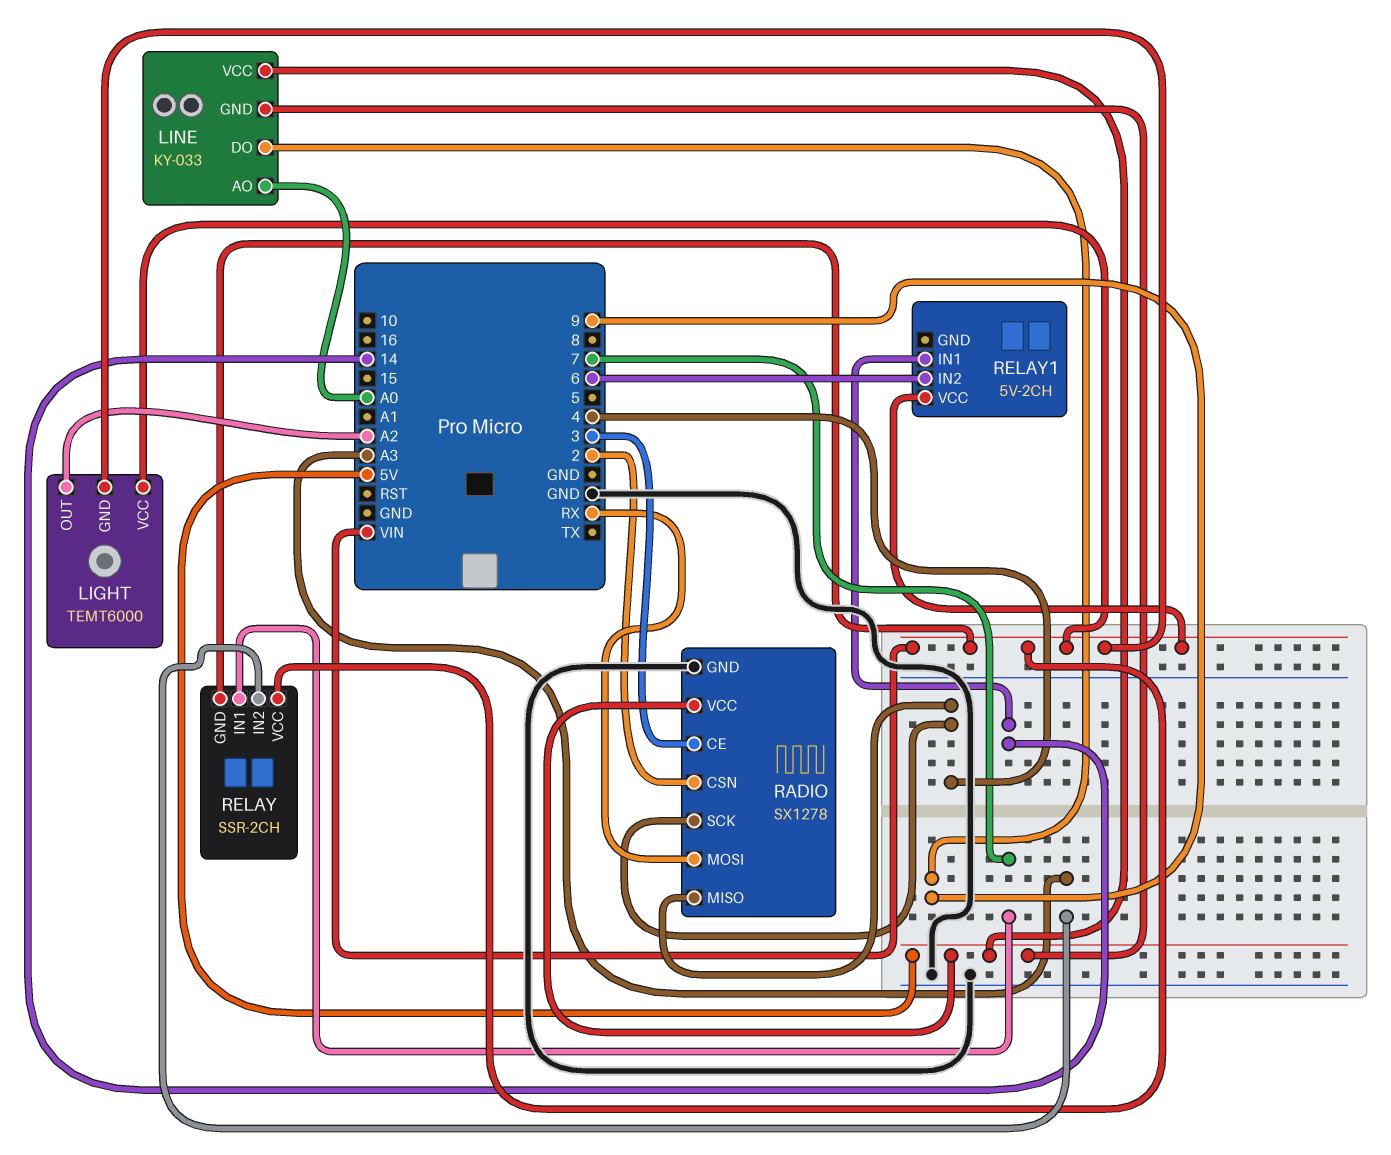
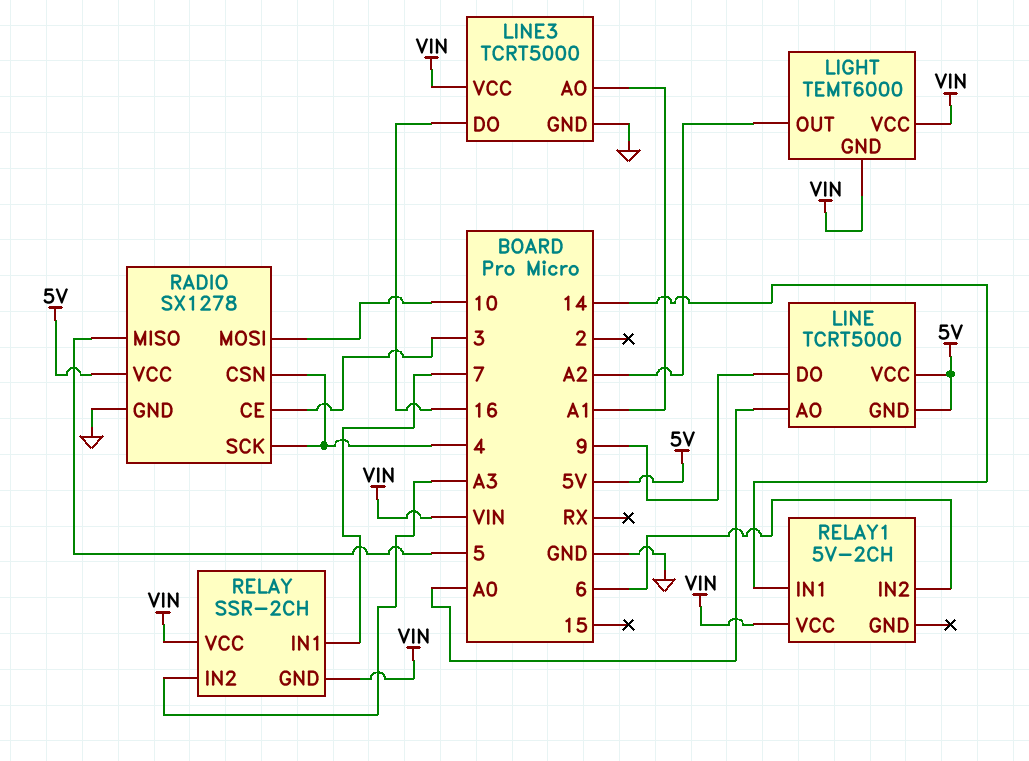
LINE: KY-033 -> TCRT5000
LINE3: none -> TCRT5000
LINE3 pin AO: none -> A1
LINE3 pin DO: none -> 16
LINE3 pin GND: none -> GND
LINE3 pin VCC: none -> VIN
RADIO pin CSN: 2 -> 4
RADIO pin MISO: 4 -> 5
RADIO pin MOSI: RX -> 10

